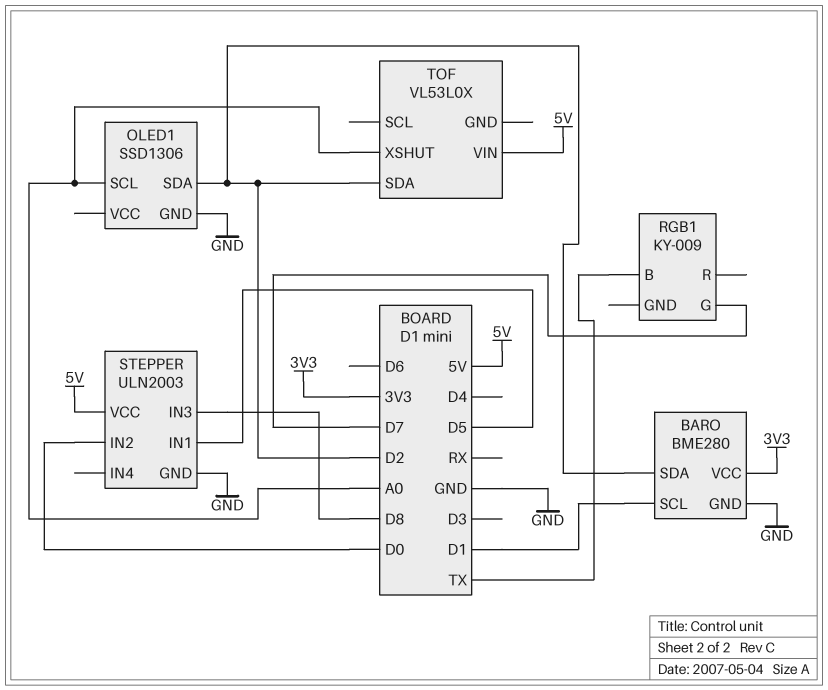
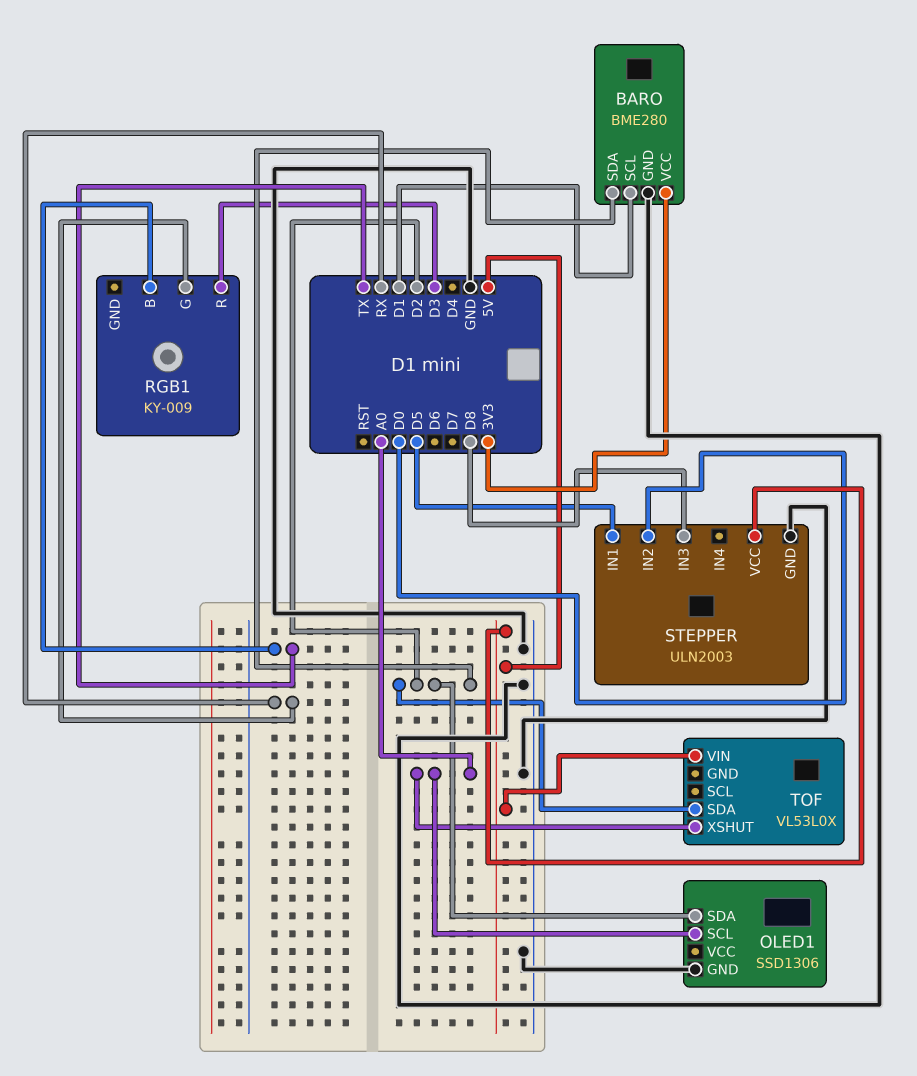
RGB1 pin G: D7 -> RX
RGB1 pin R: none -> D3

